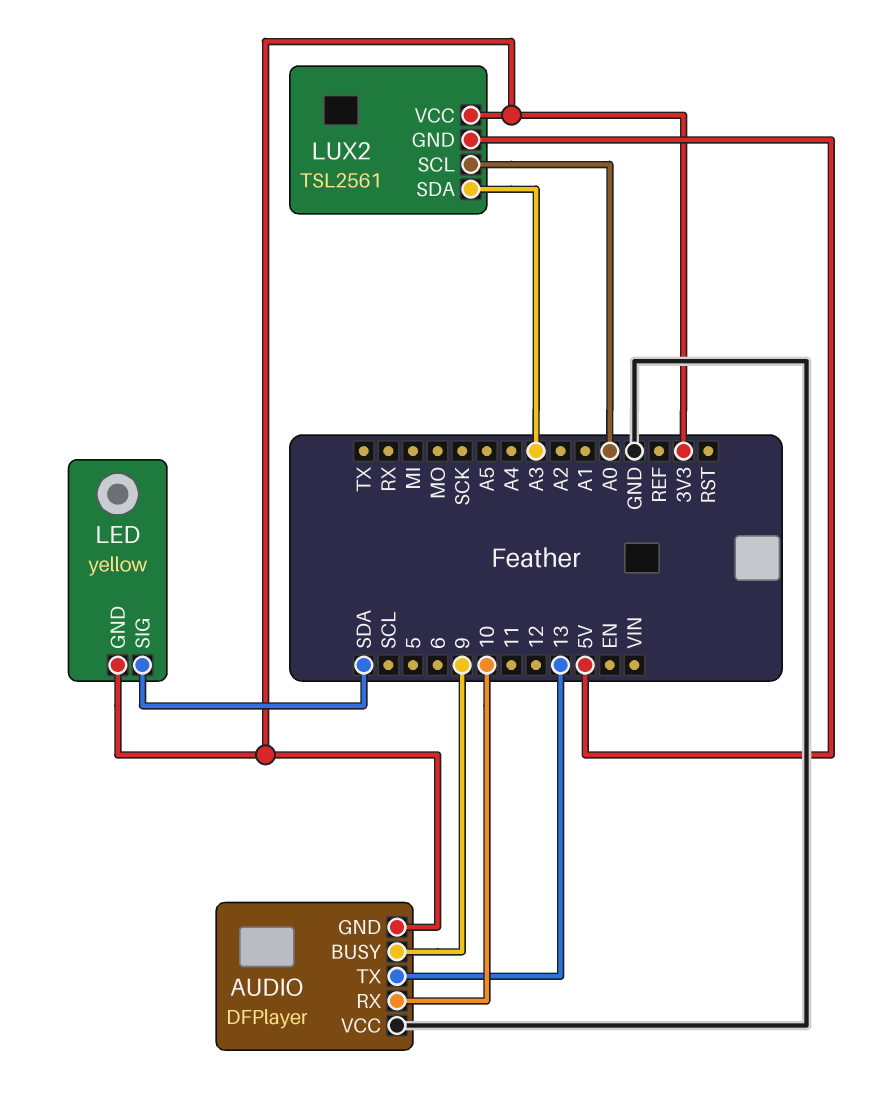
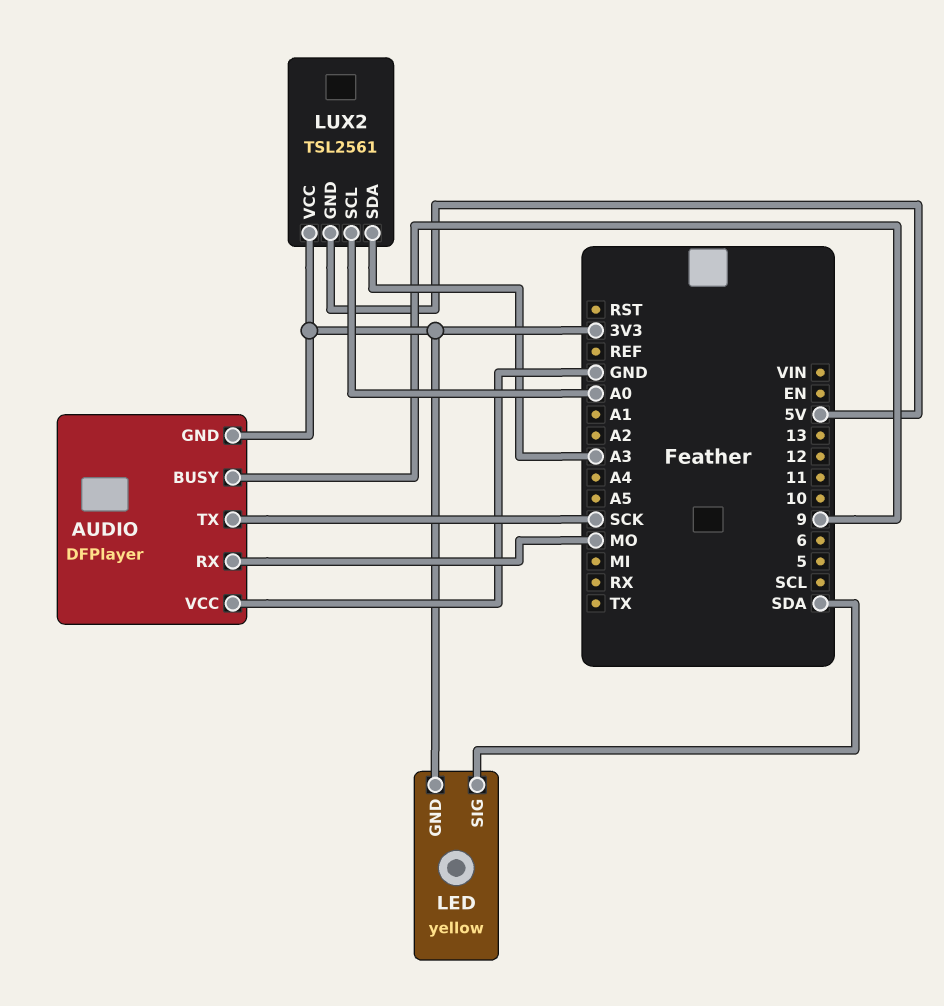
AUDIO pin RX: 10 -> MO
AUDIO pin TX: 13 -> SCK

